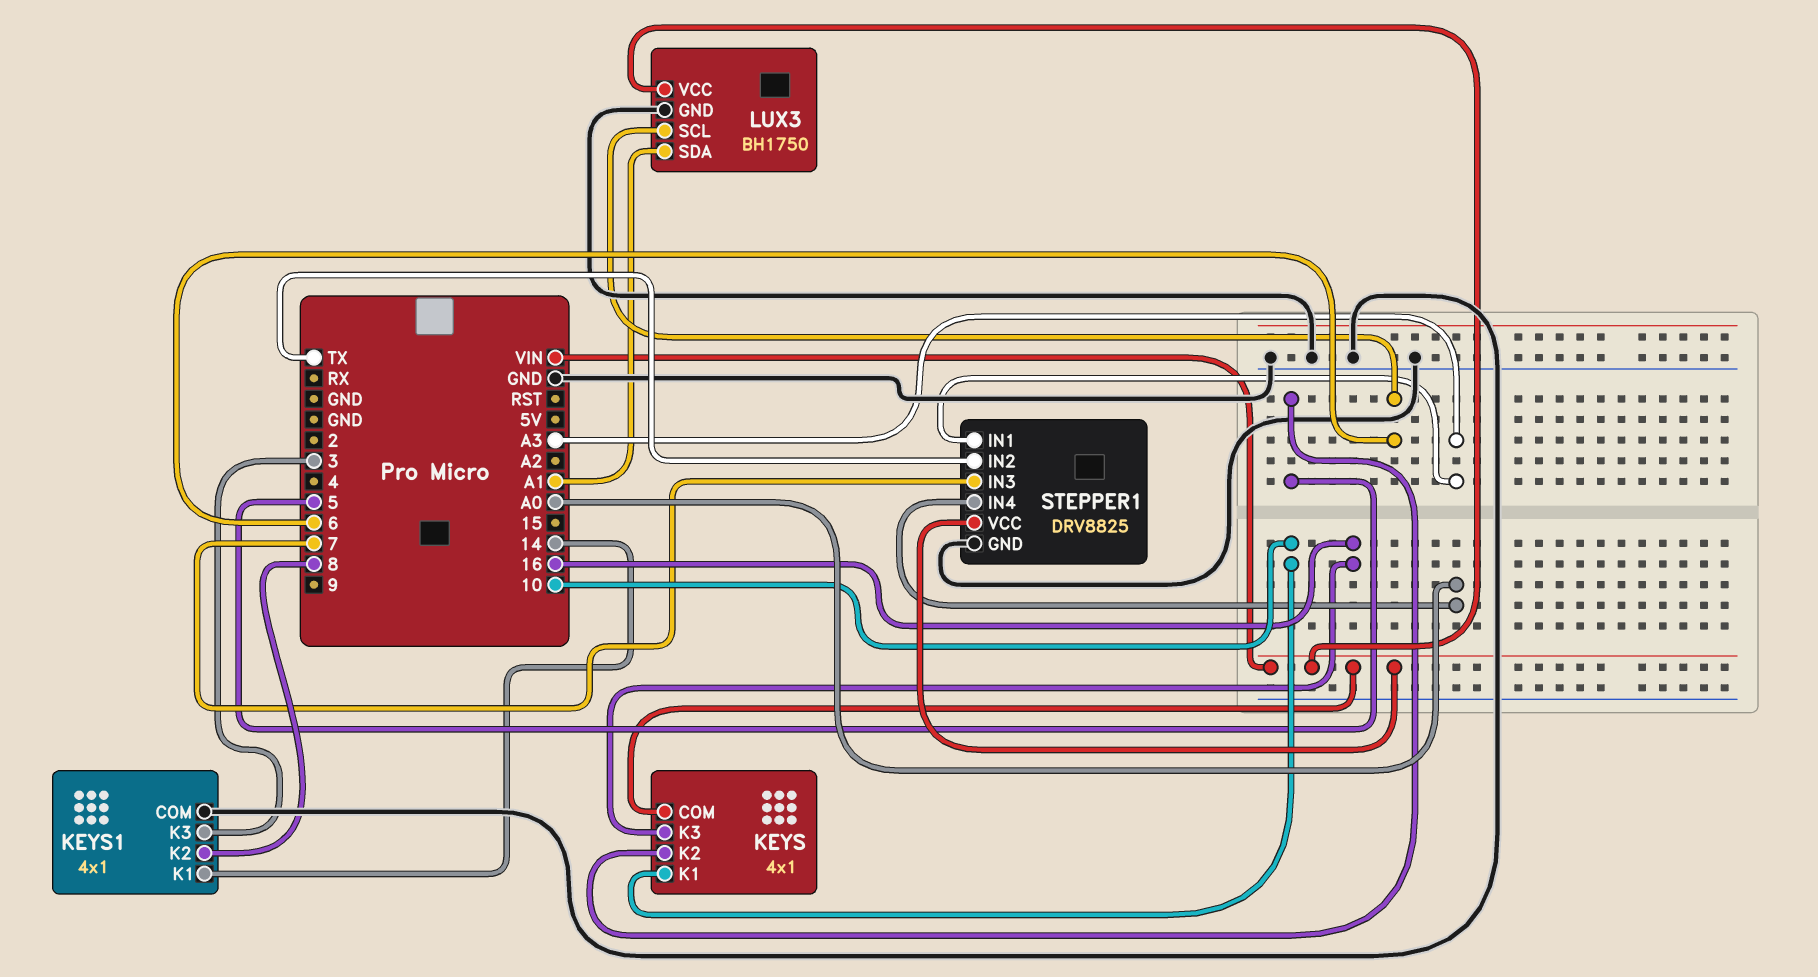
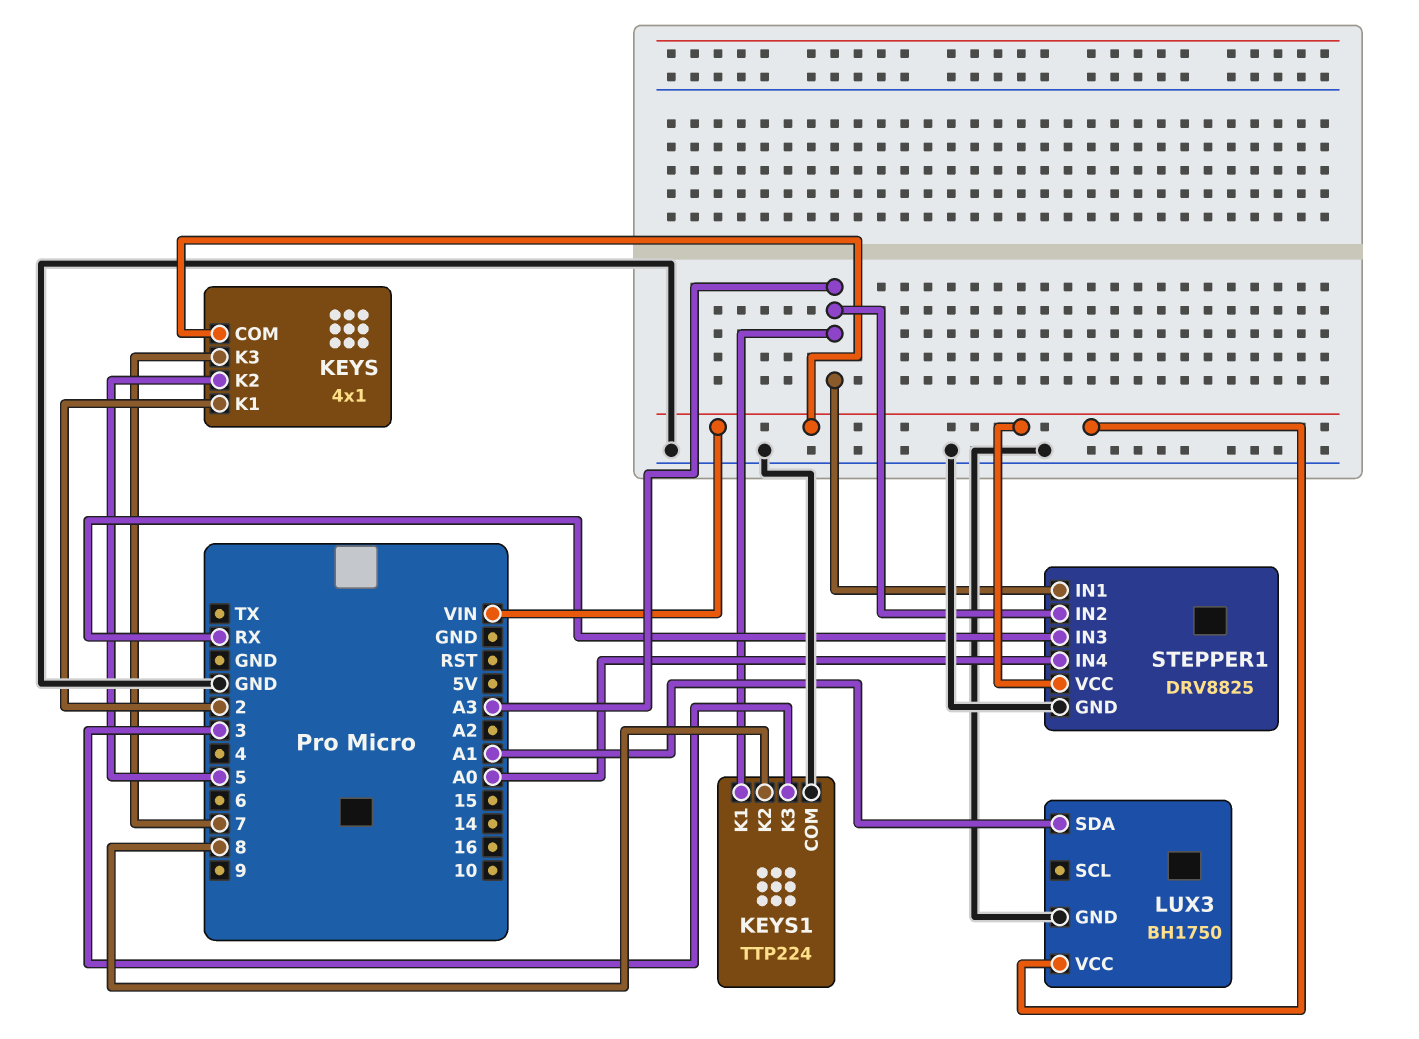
KEYS pin K1: 10 -> 2
KEYS pin K3: 16 -> 7
KEYS1: 4x1 -> TTP224
KEYS1 pin K1: 14 -> A3
LUX3 pin SCL: 6 -> none
STEPPER1 pin IN2: TX -> A3
STEPPER1 pin IN3: 7 -> RX

